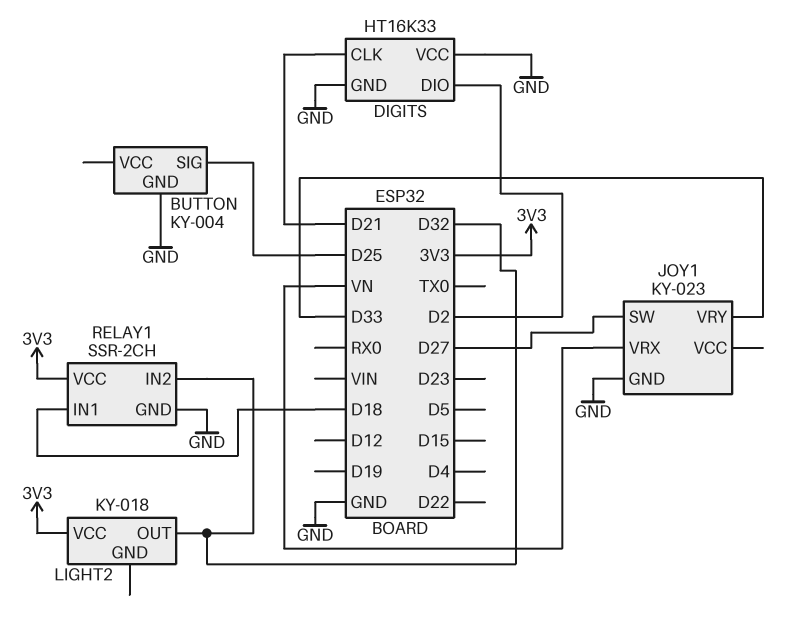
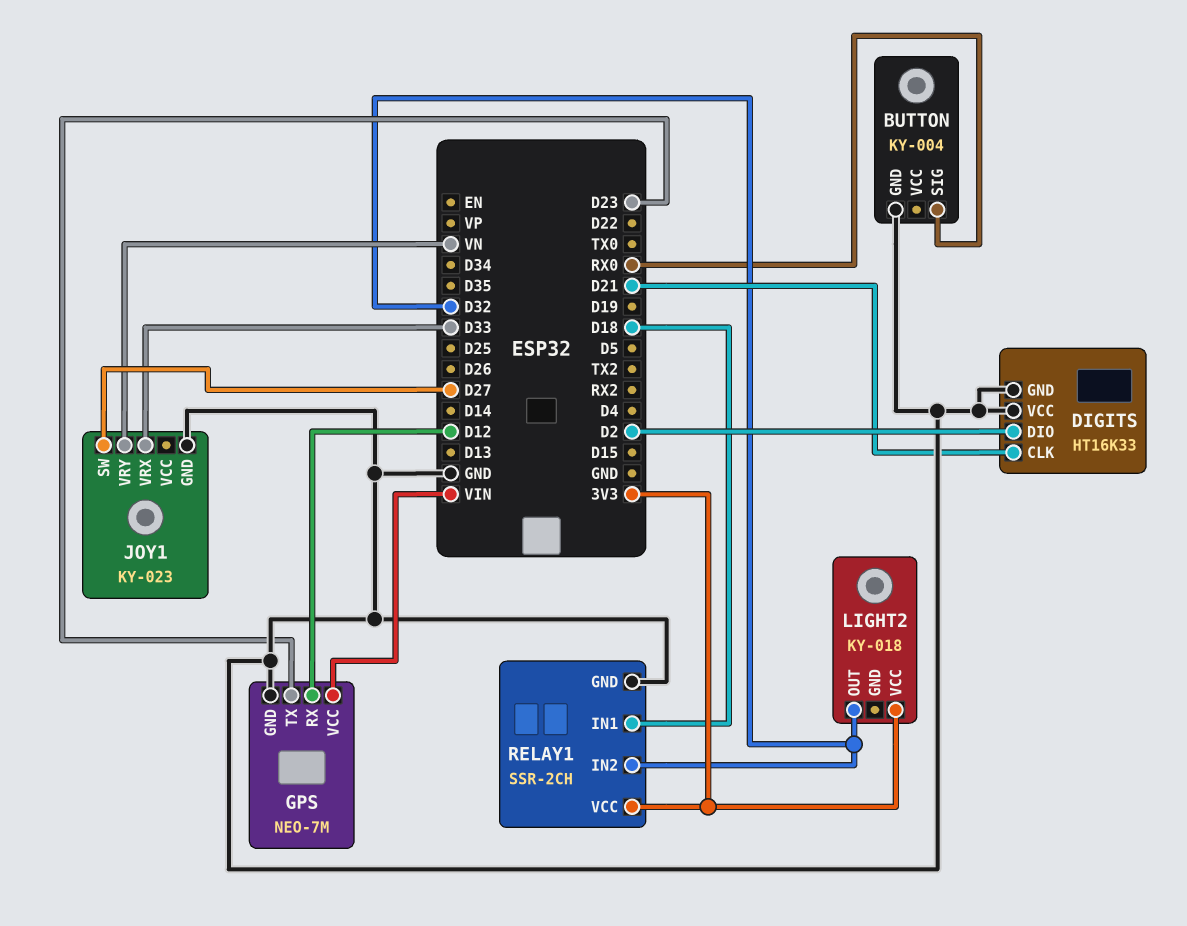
BUTTON pin SIG: D25 -> RX0
GPS: none -> NEO-7M
GPS pin GND: none -> GND
GPS pin RX: none -> D12
GPS pin TX: none -> D23
GPS pin VCC: none -> VIN
JOY1 pin VRX: VN -> D33
JOY1 pin VRY: D33 -> VN

